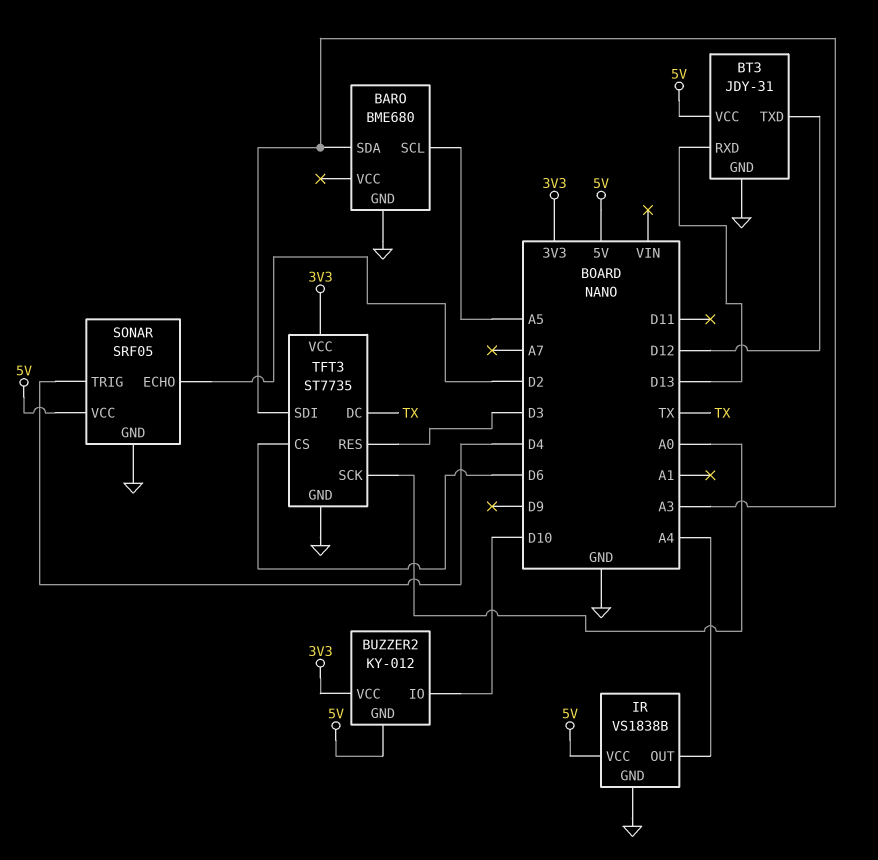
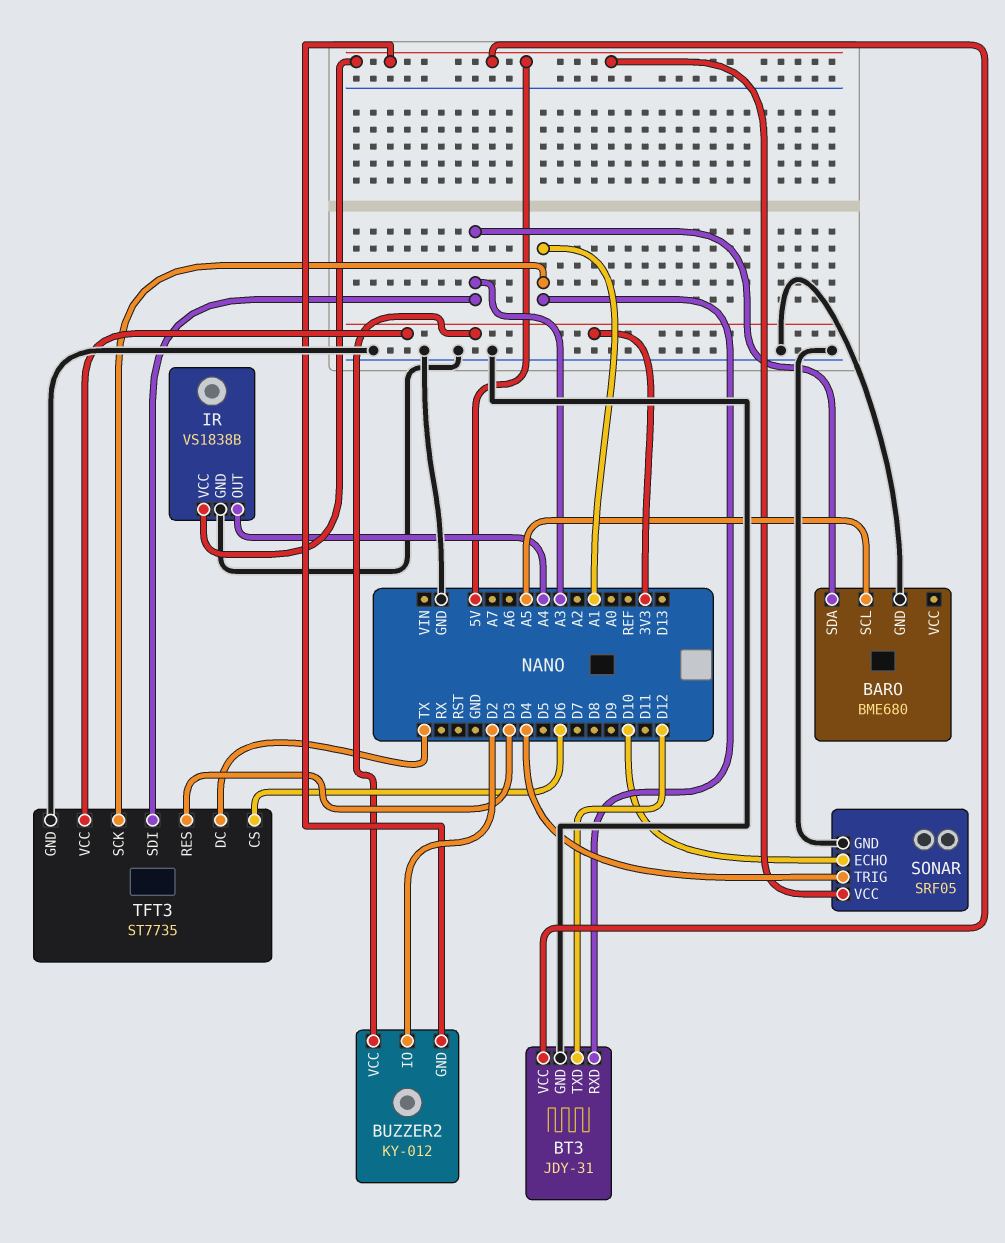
BT3 pin RXD: D13 -> A1
BUZZER2 pin IO: D10 -> D2
SONAR pin ECHO: D2 -> D10
TFT3 pin SCK: A0 -> A1

